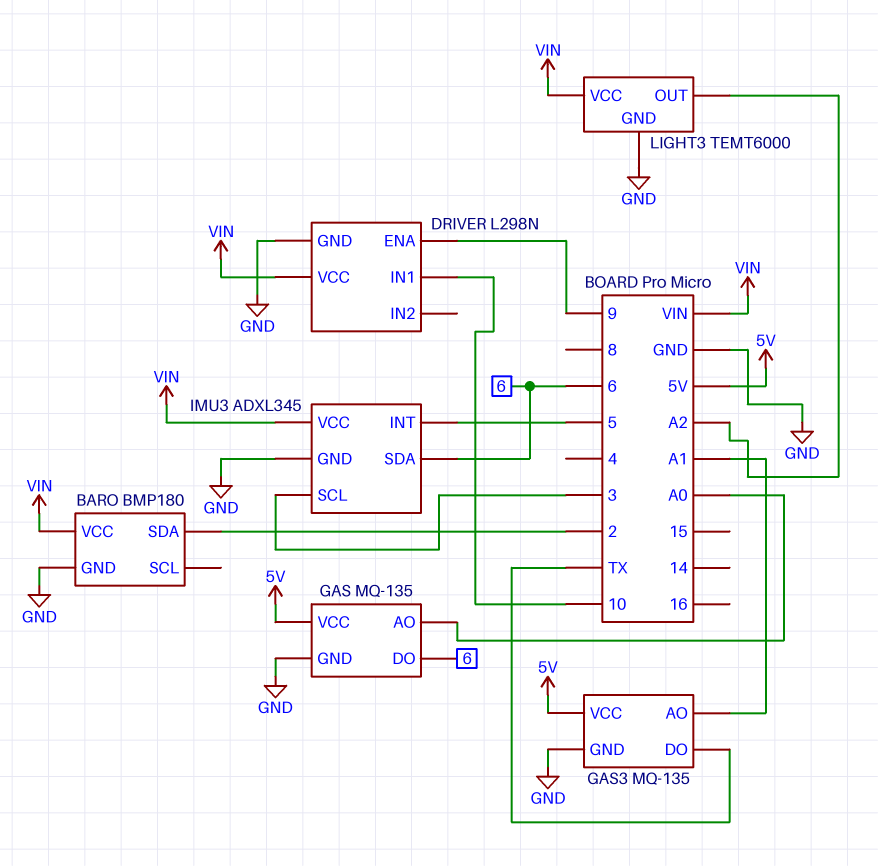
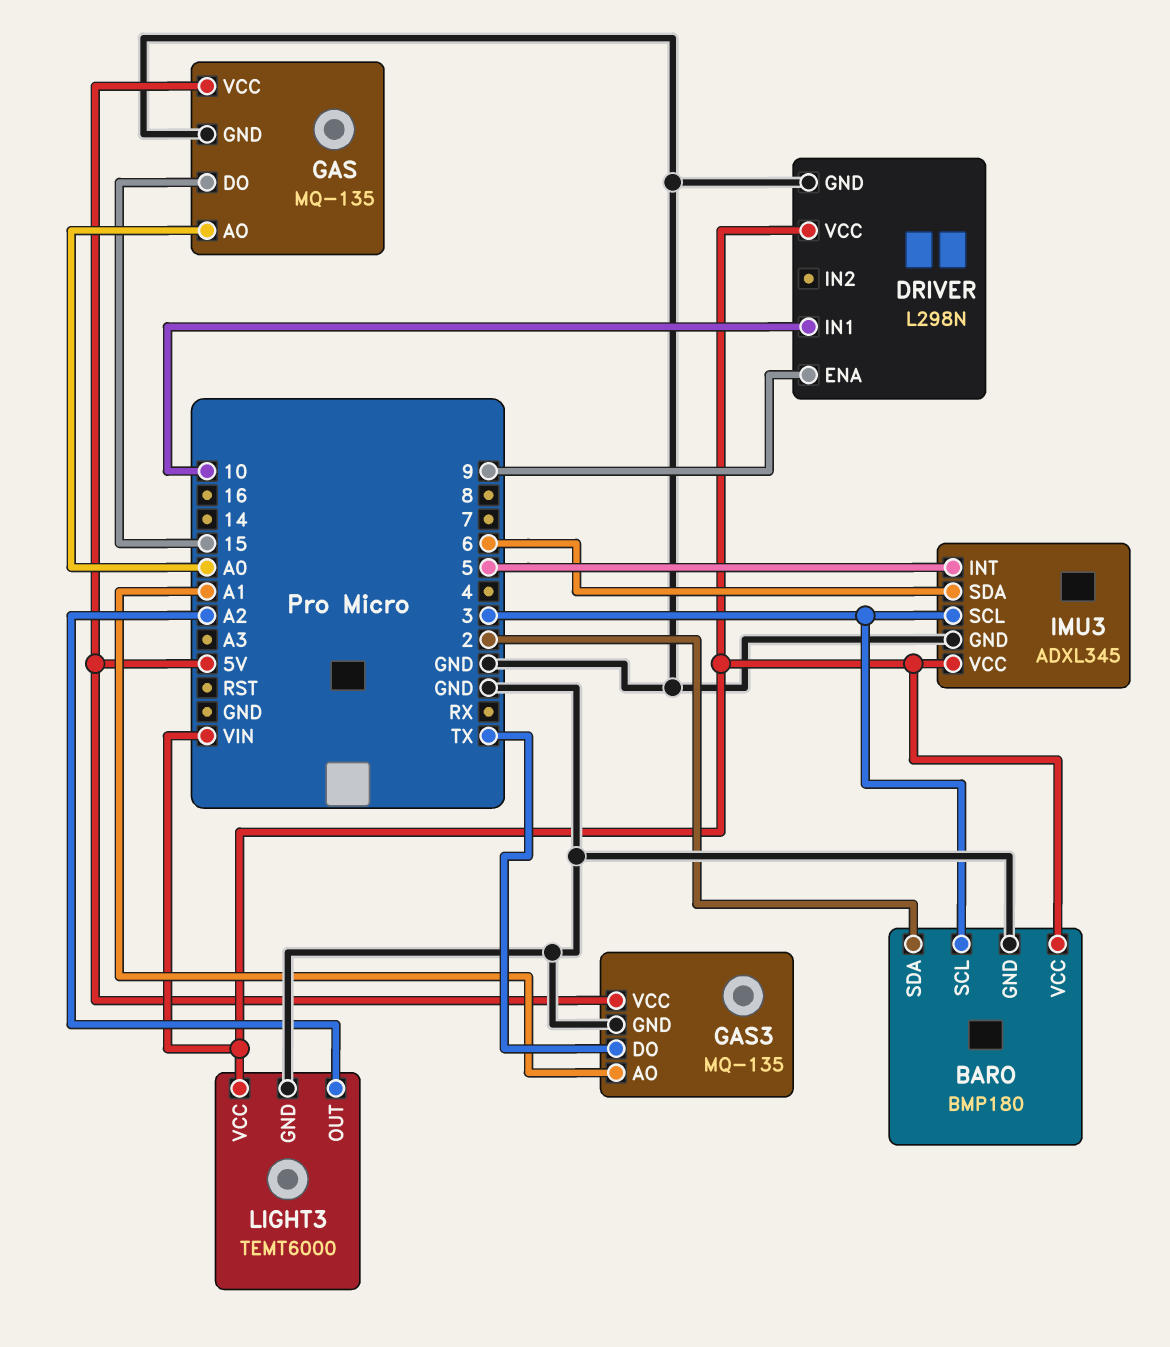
BARO pin SCL: none -> 3
GAS pin DO: 6 -> 15

